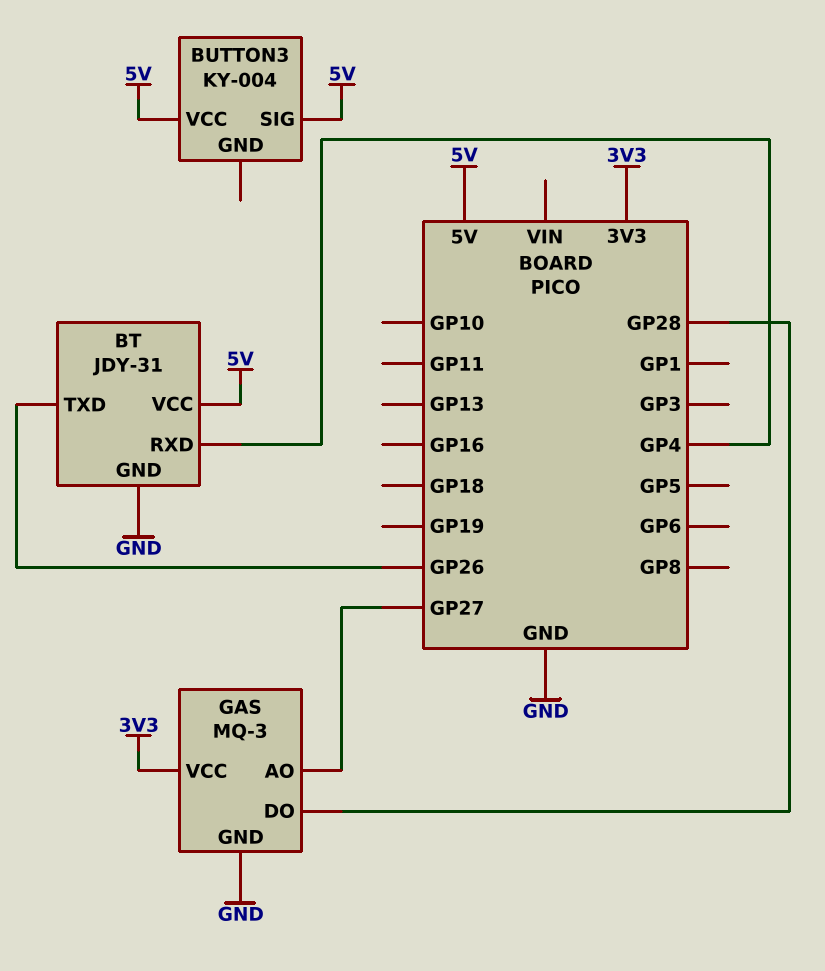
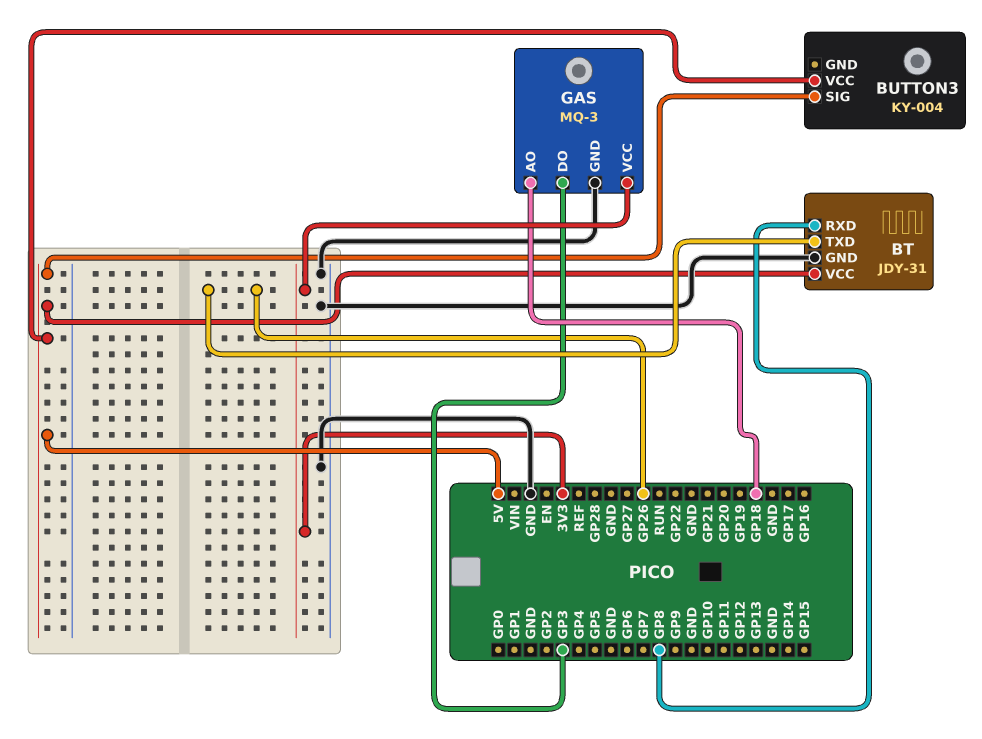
BT pin RXD: GP4 -> GP8
GAS pin AO: GP27 -> GP18
GAS pin DO: GP28 -> GP3

